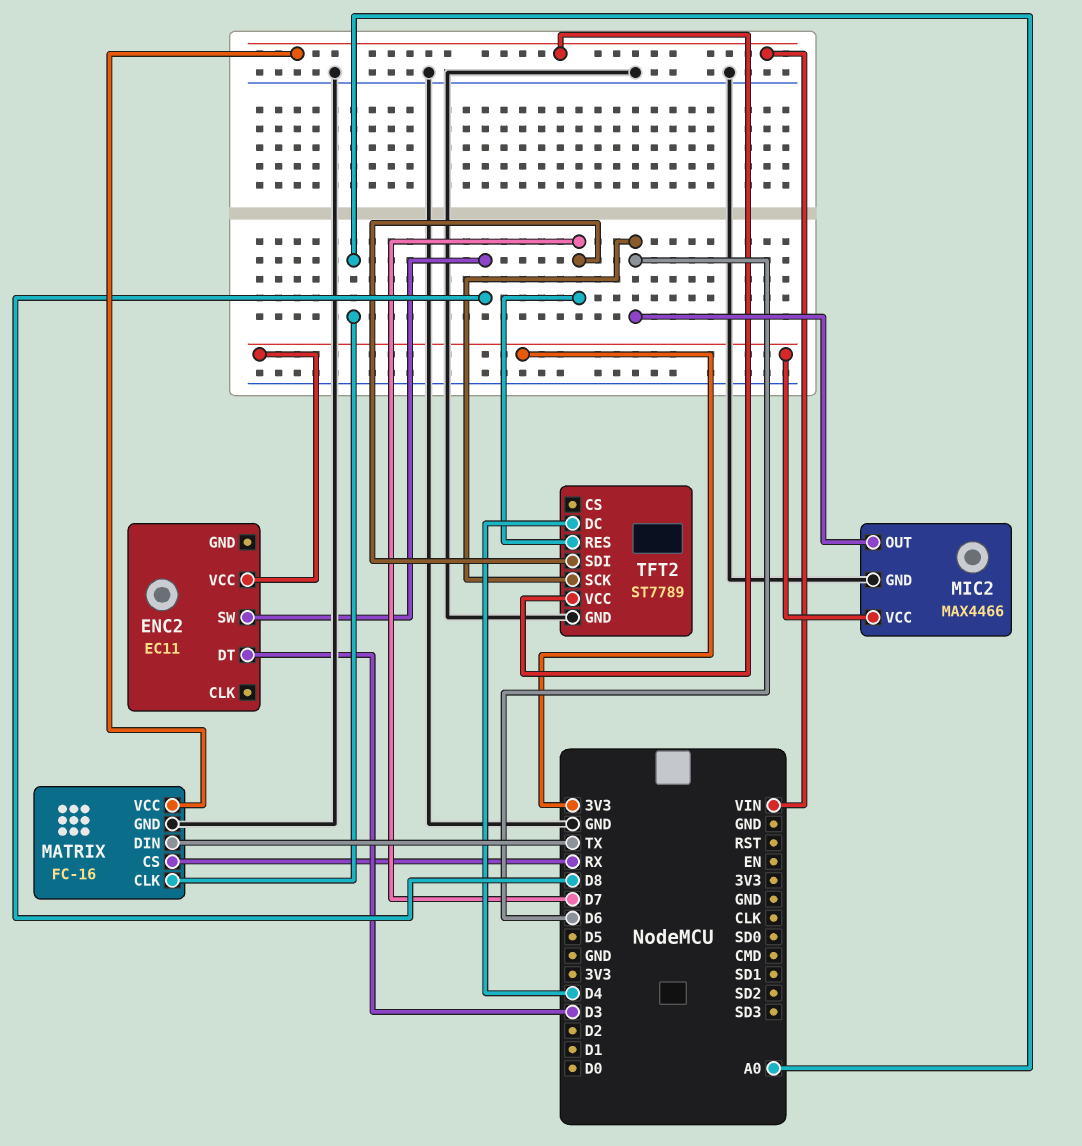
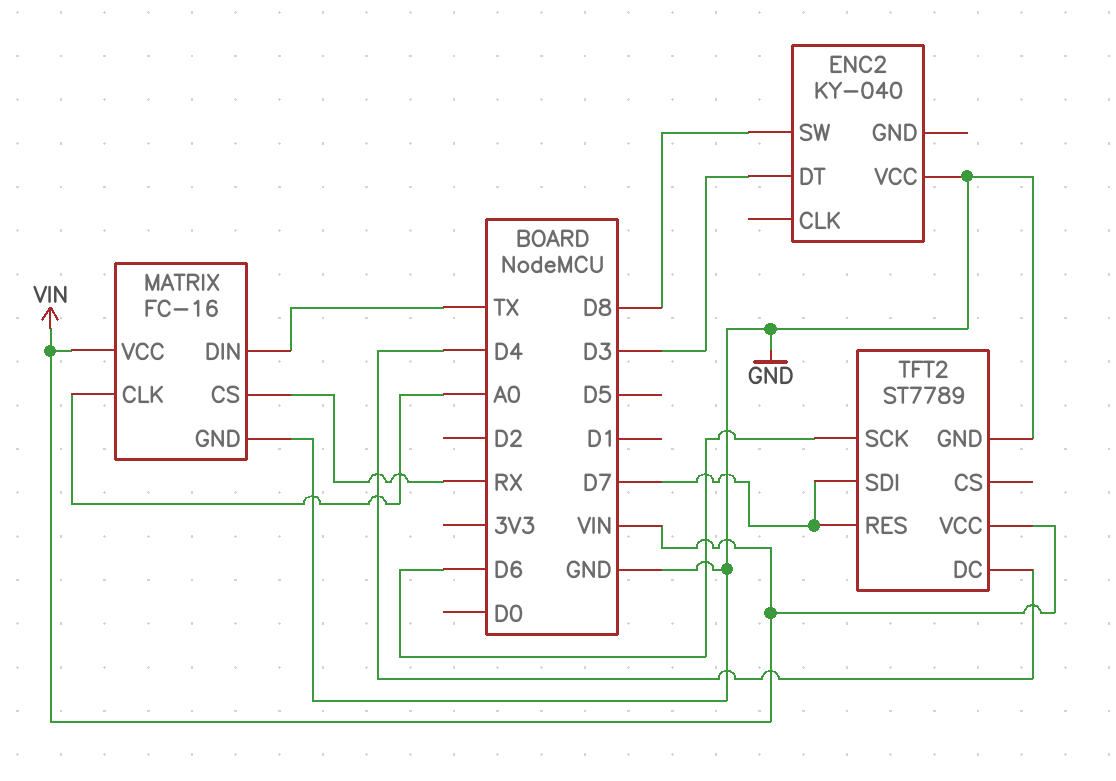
ENC2: EC11 -> KY-040
ENC2 pin VCC: 3V3 -> GND
MIC2: MAX4466 -> none
MIC2 pin GND: GND -> none
MIC2 pin OUT: D6 -> none
MIC2 pin VCC: 3V3 -> none

